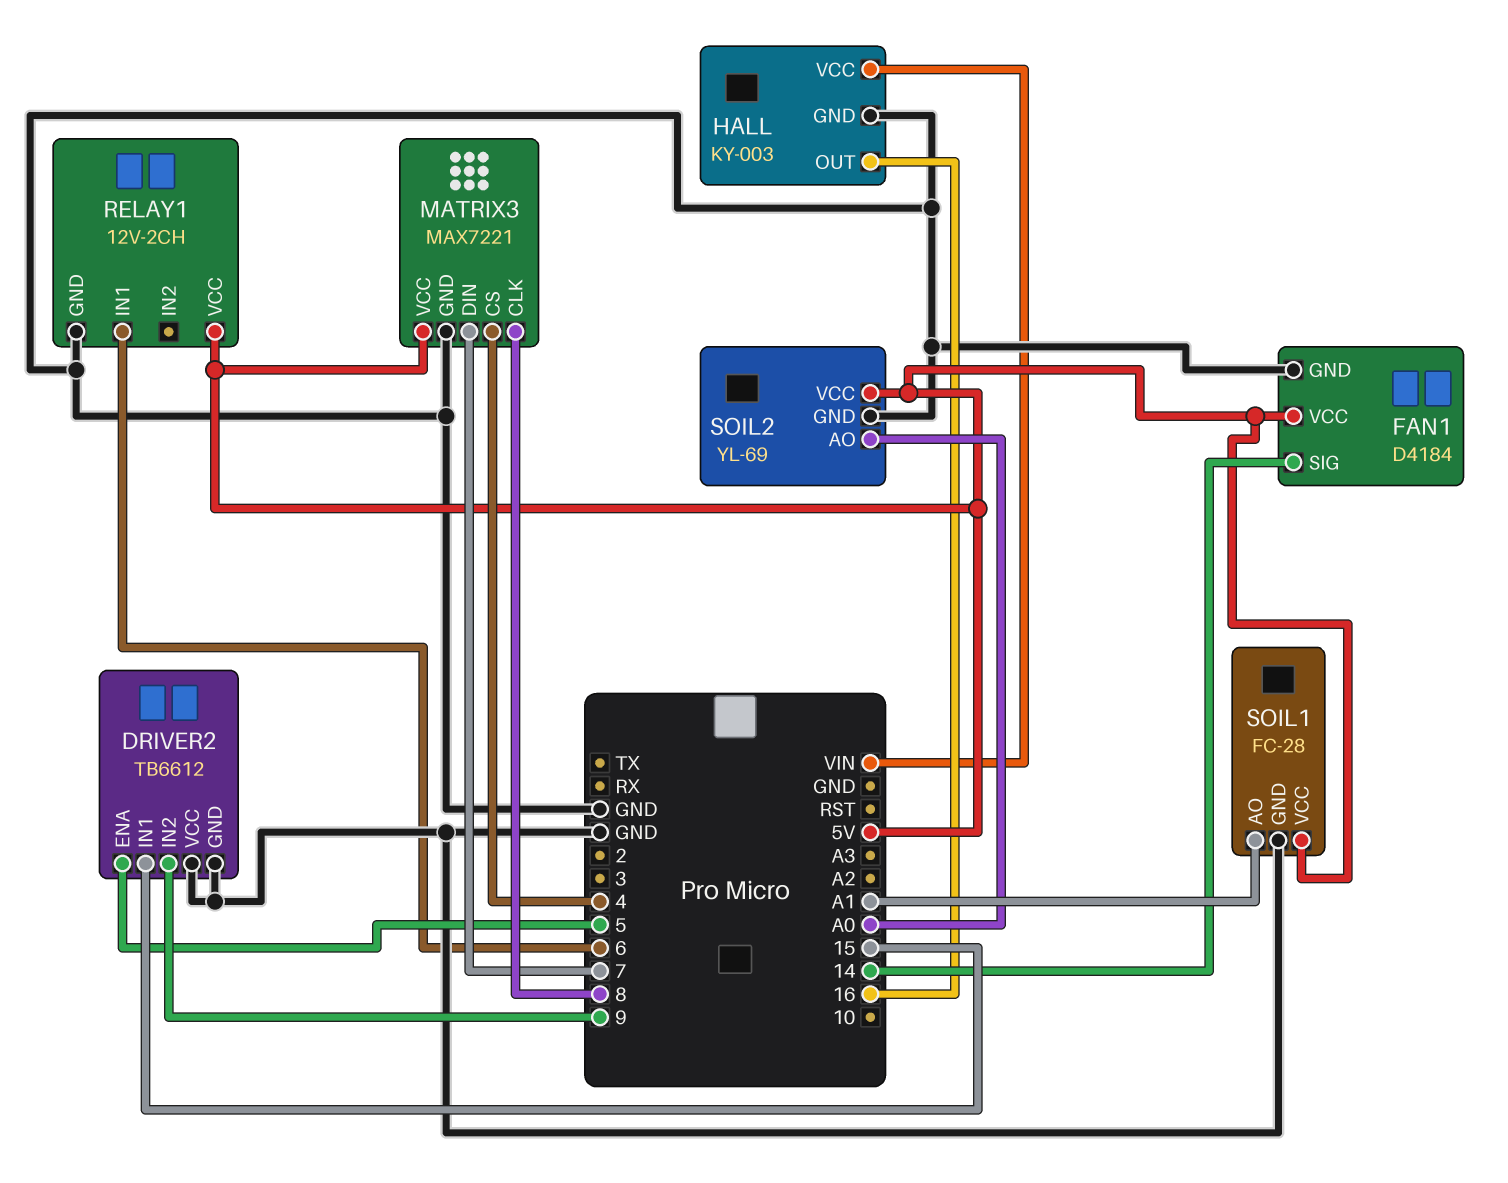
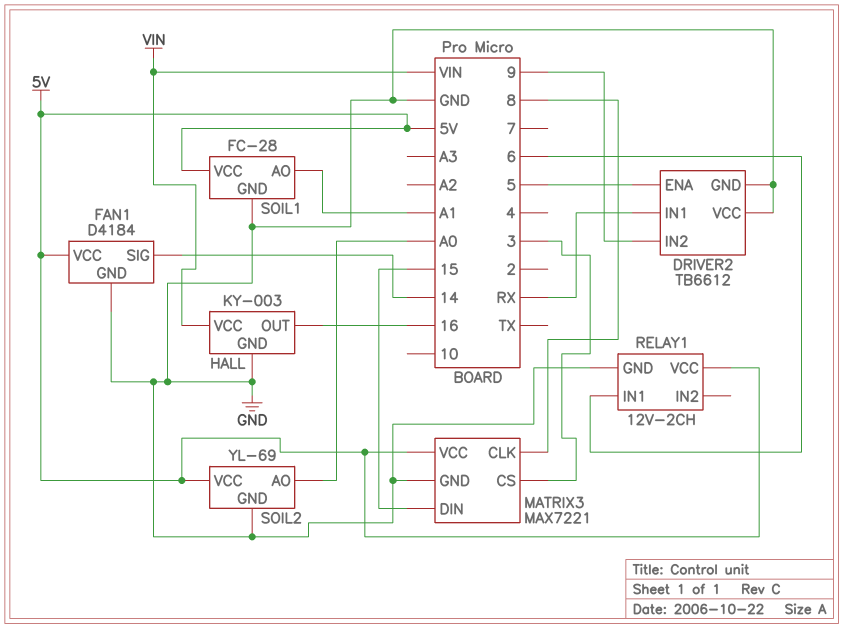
DRIVER2 pin IN1: 15 -> RX
MATRIX3 pin CS: 4 -> 3
MATRIX3 pin DIN: 7 -> 15

